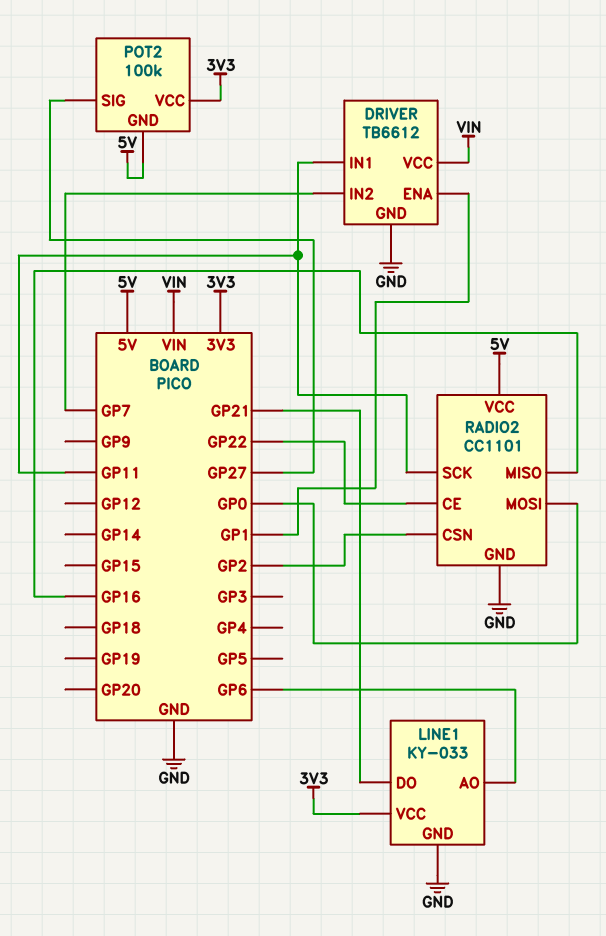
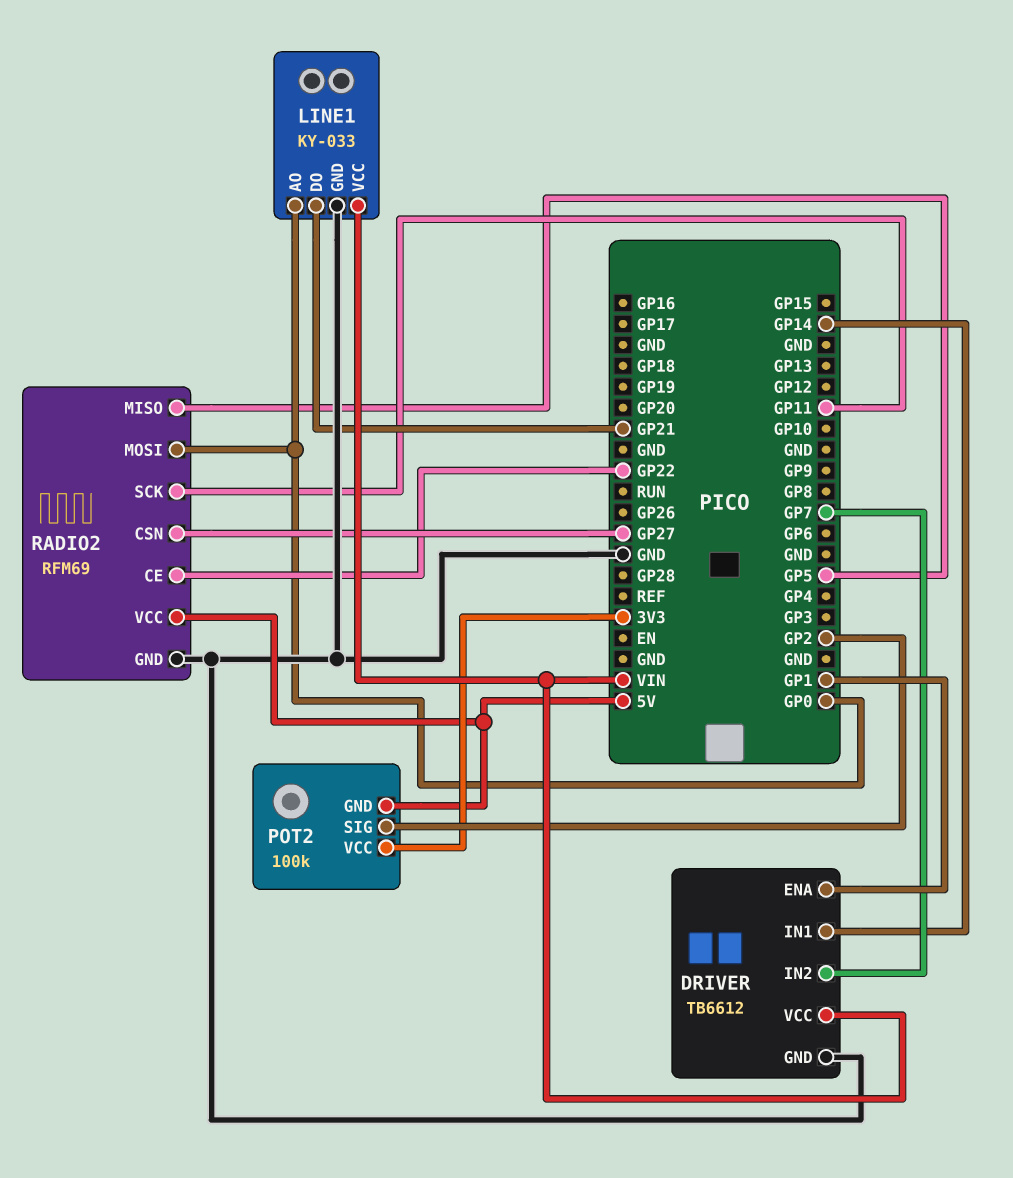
DRIVER pin IN1: GP11 -> GP14
LINE1 pin AO: GP6 -> GP0
LINE1 pin VCC: 3V3 -> VIN
POT2 pin SIG: GP27 -> GP2
RADIO2: CC1101 -> RFM69
RADIO2 pin CSN: GP2 -> GP27
RADIO2 pin MISO: GP16 -> GP5

